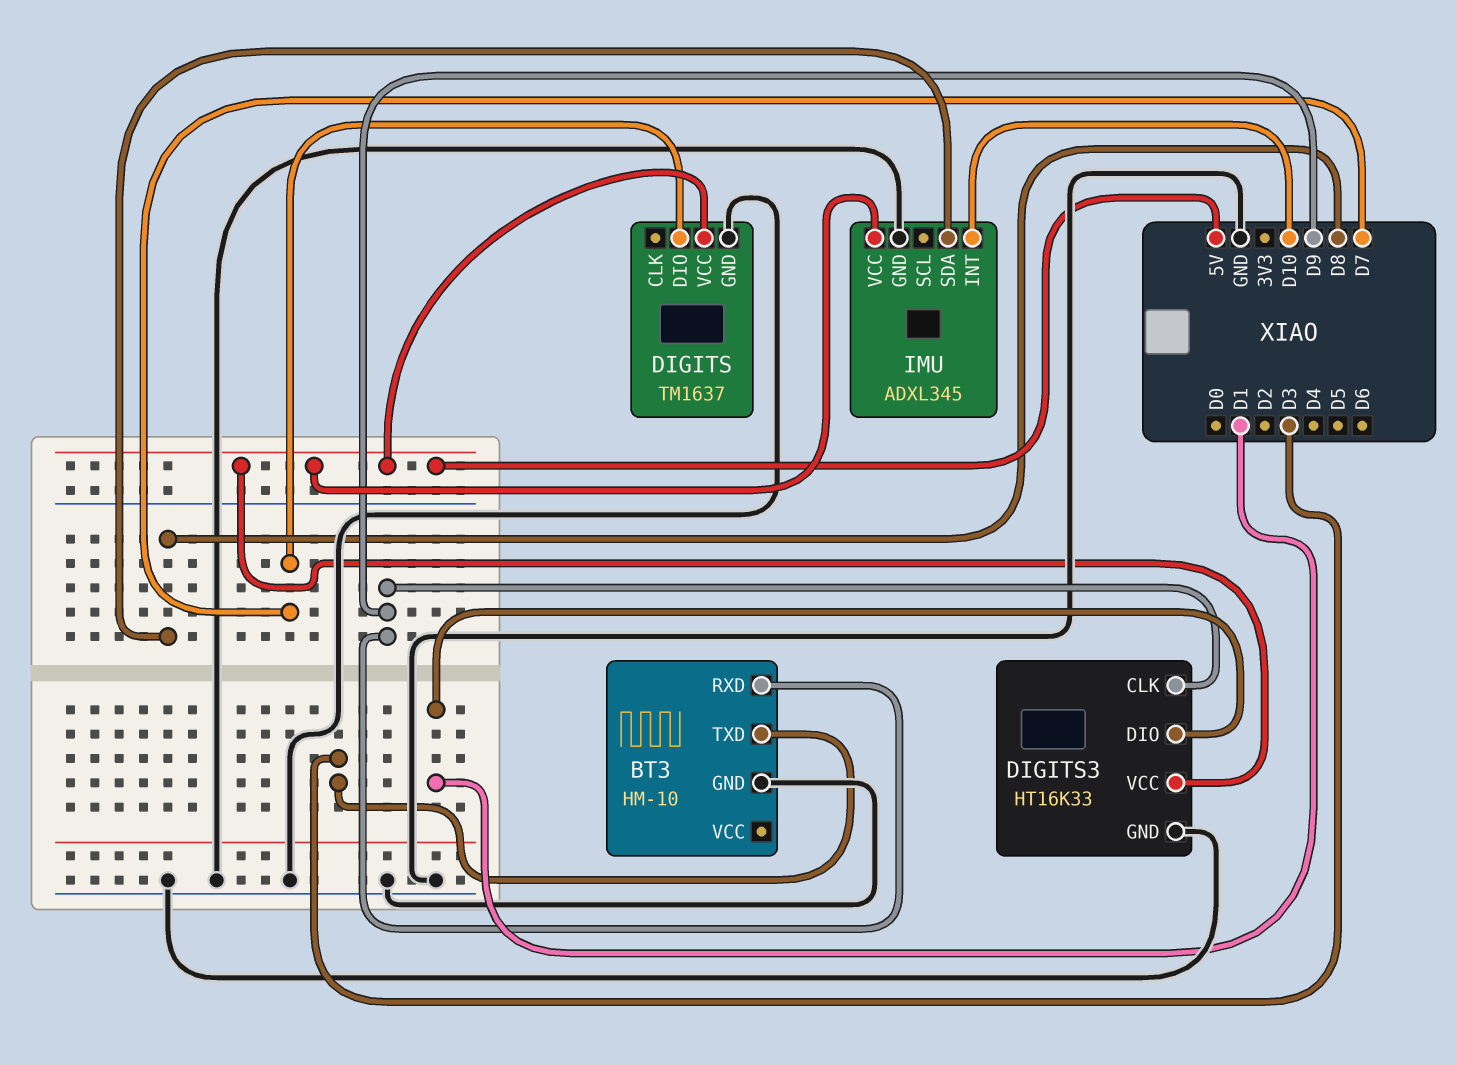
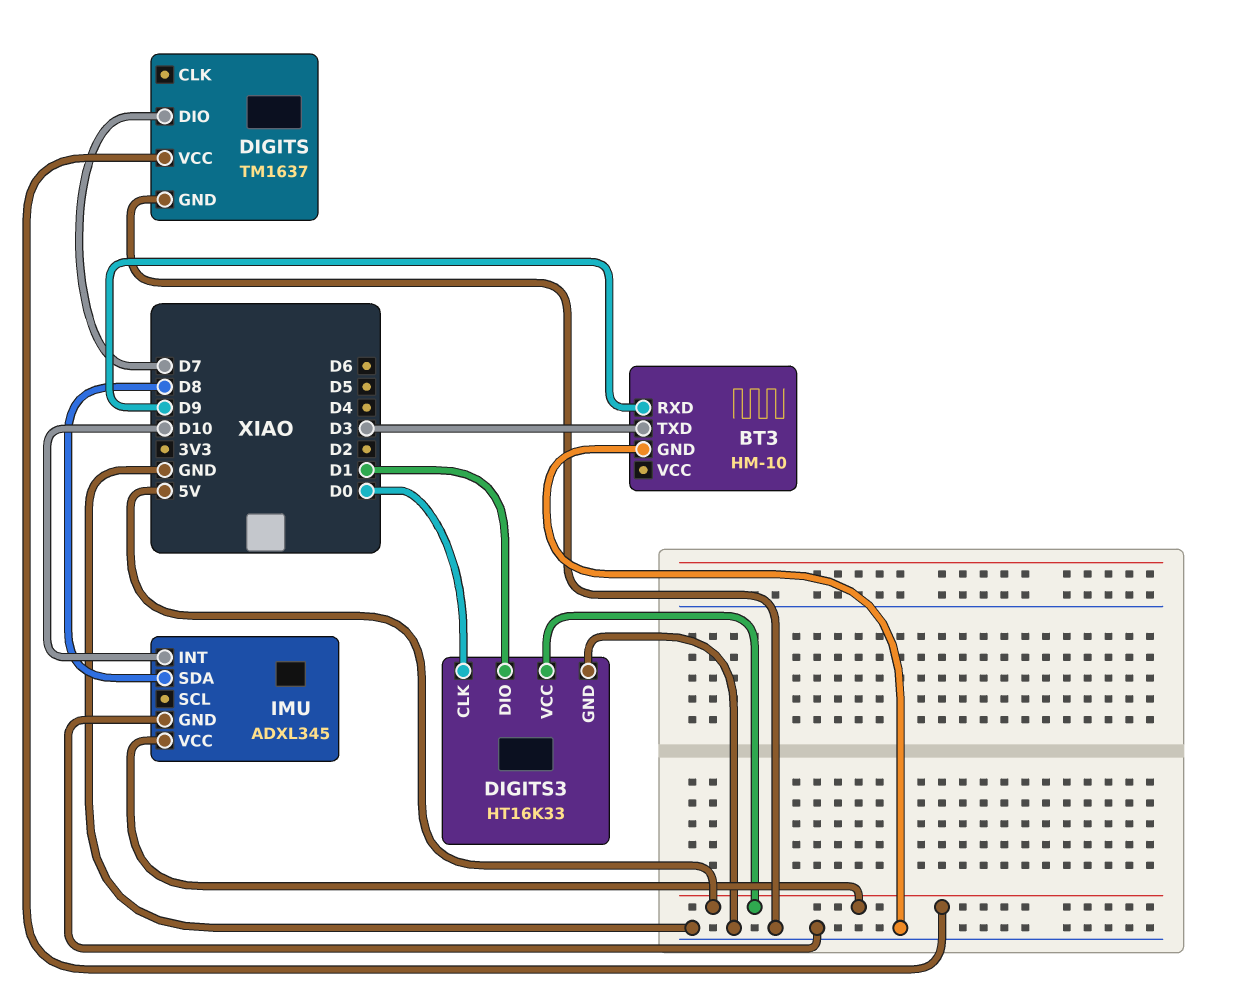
DIGITS3 pin CLK: D9 -> D0

